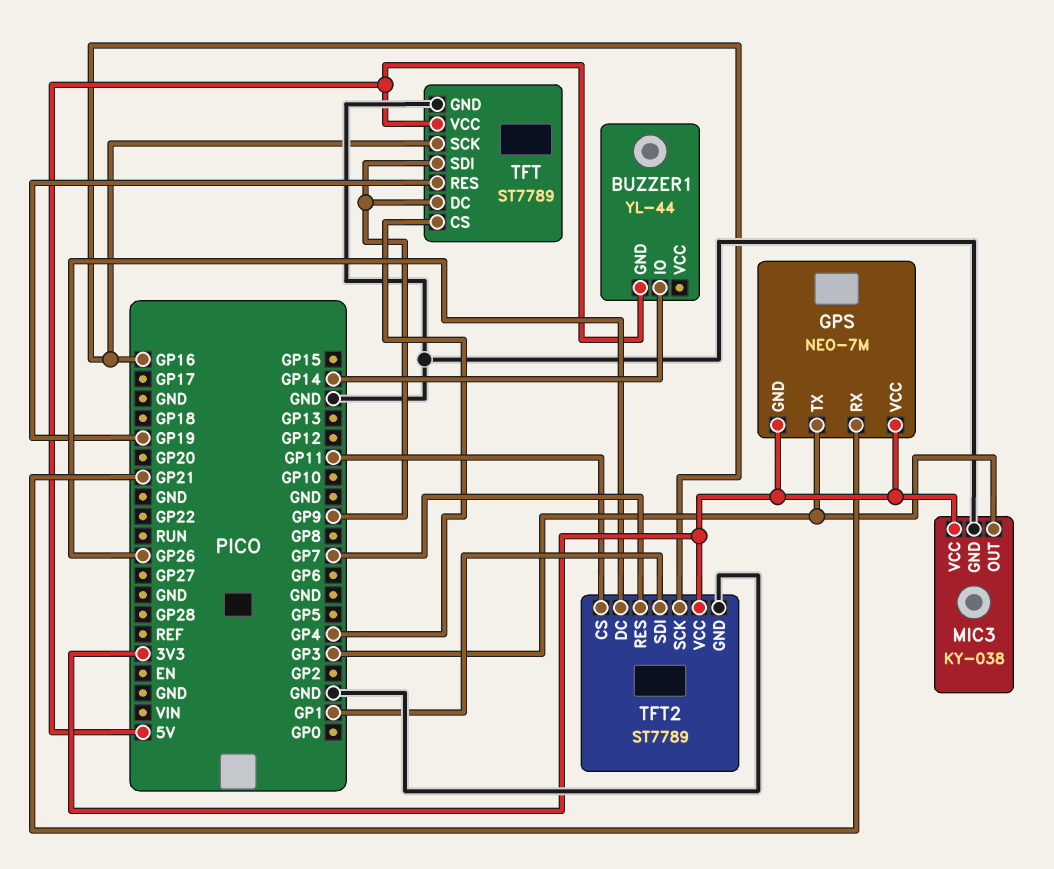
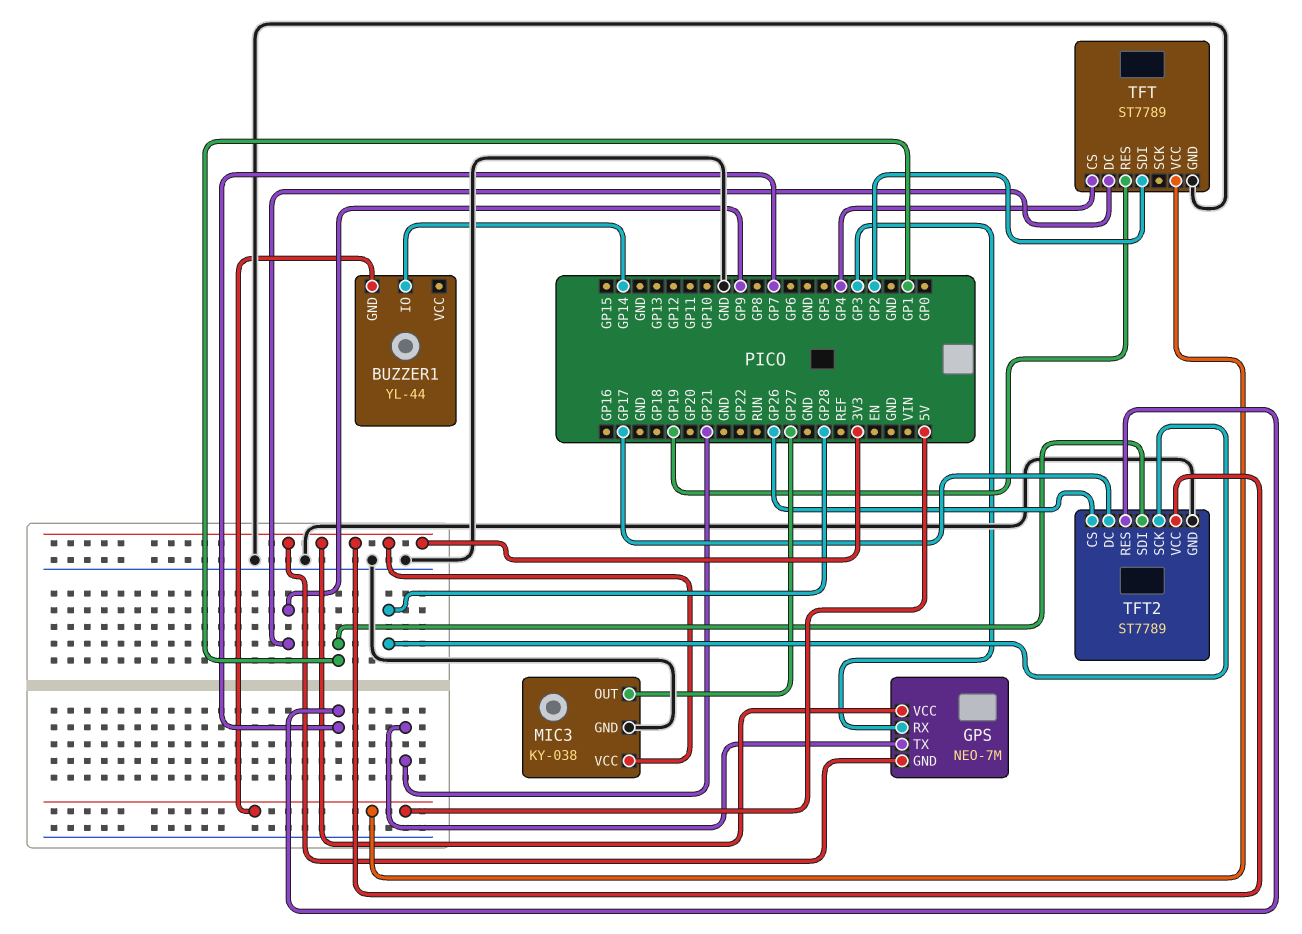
GPS pin RX: GP21 -> GP3
GPS pin TX: GP3 -> GP21
MIC3 pin OUT: GP3 -> GP27
TFT pin SCK: GP16 -> none
TFT pin SDI: GP9 -> GP2
TFT2 pin CS: GP11 -> GP26
TFT2 pin DC: GP26 -> GP17
TFT2 pin SCK: GP16 -> GP28

